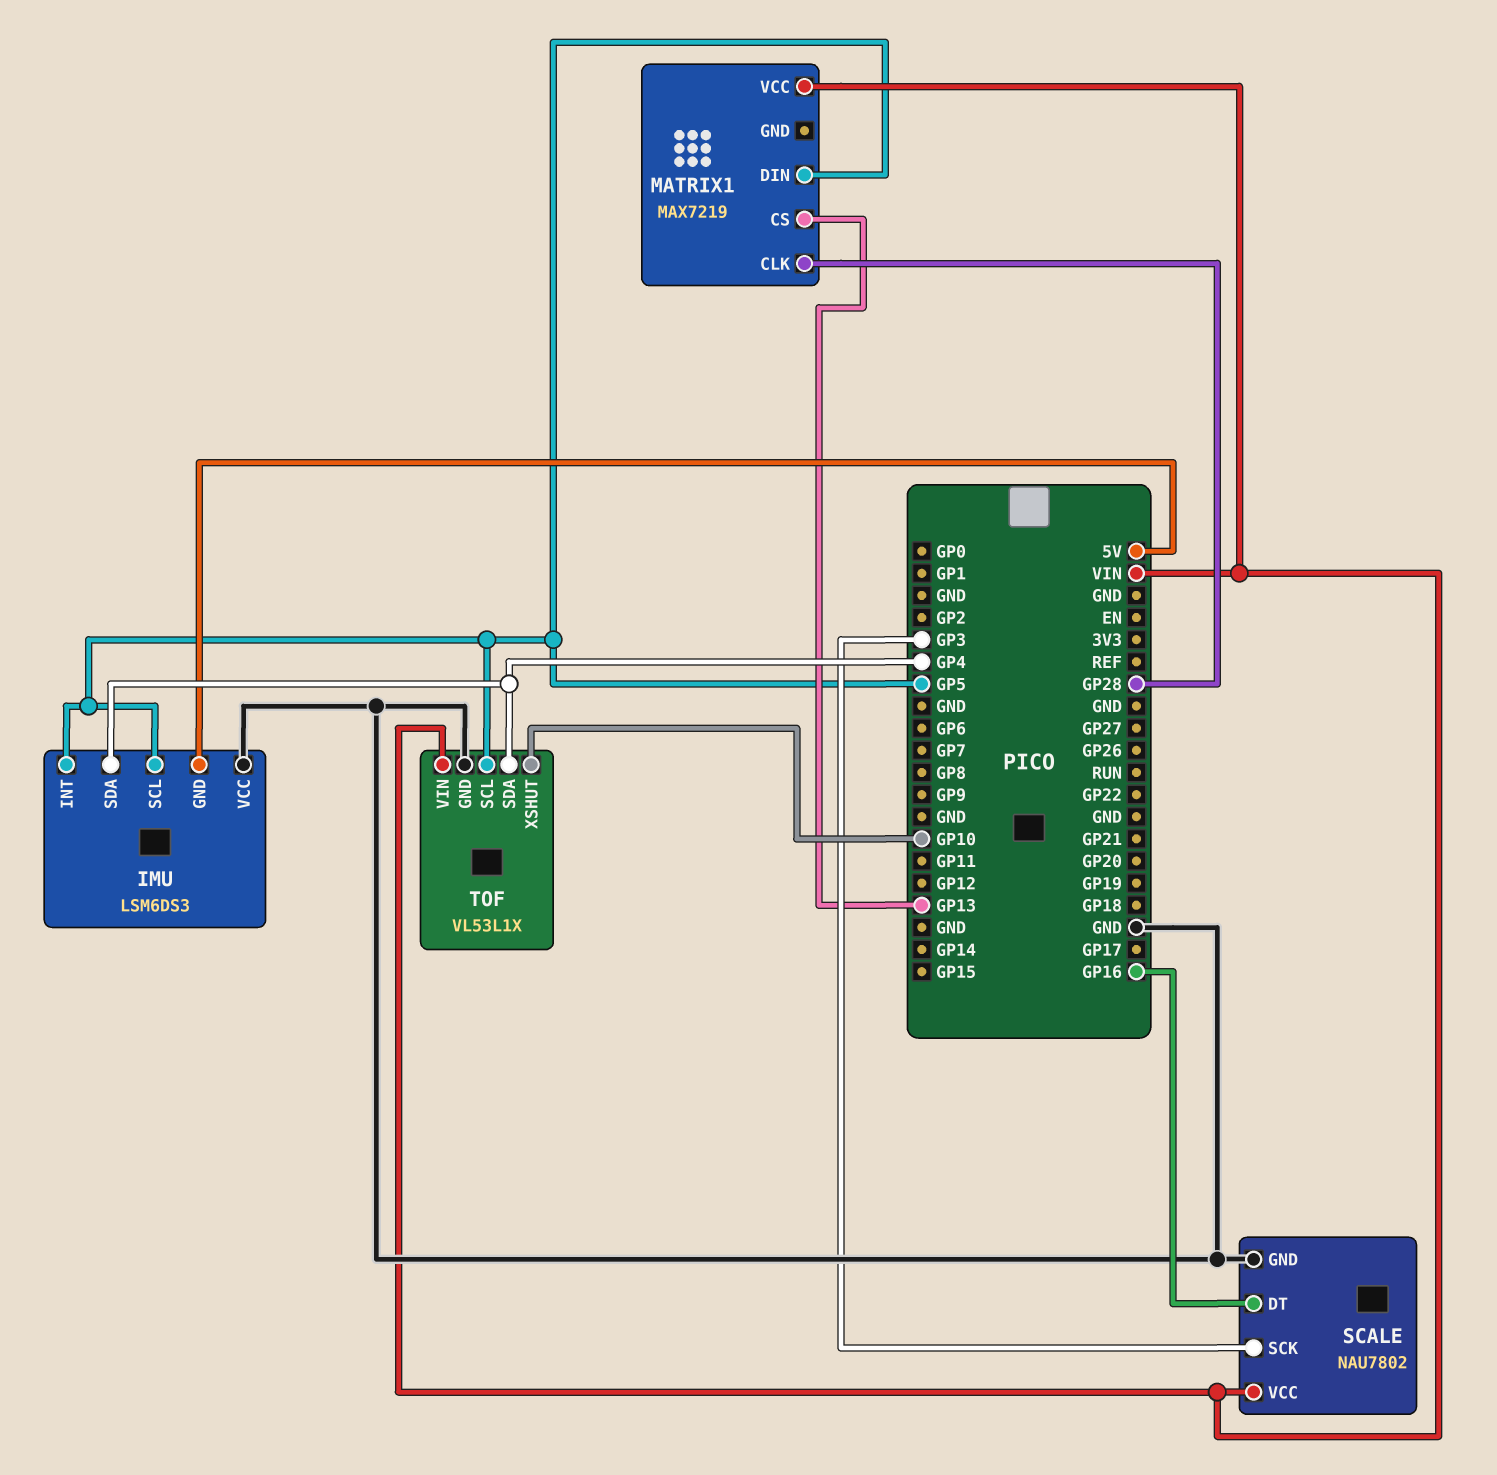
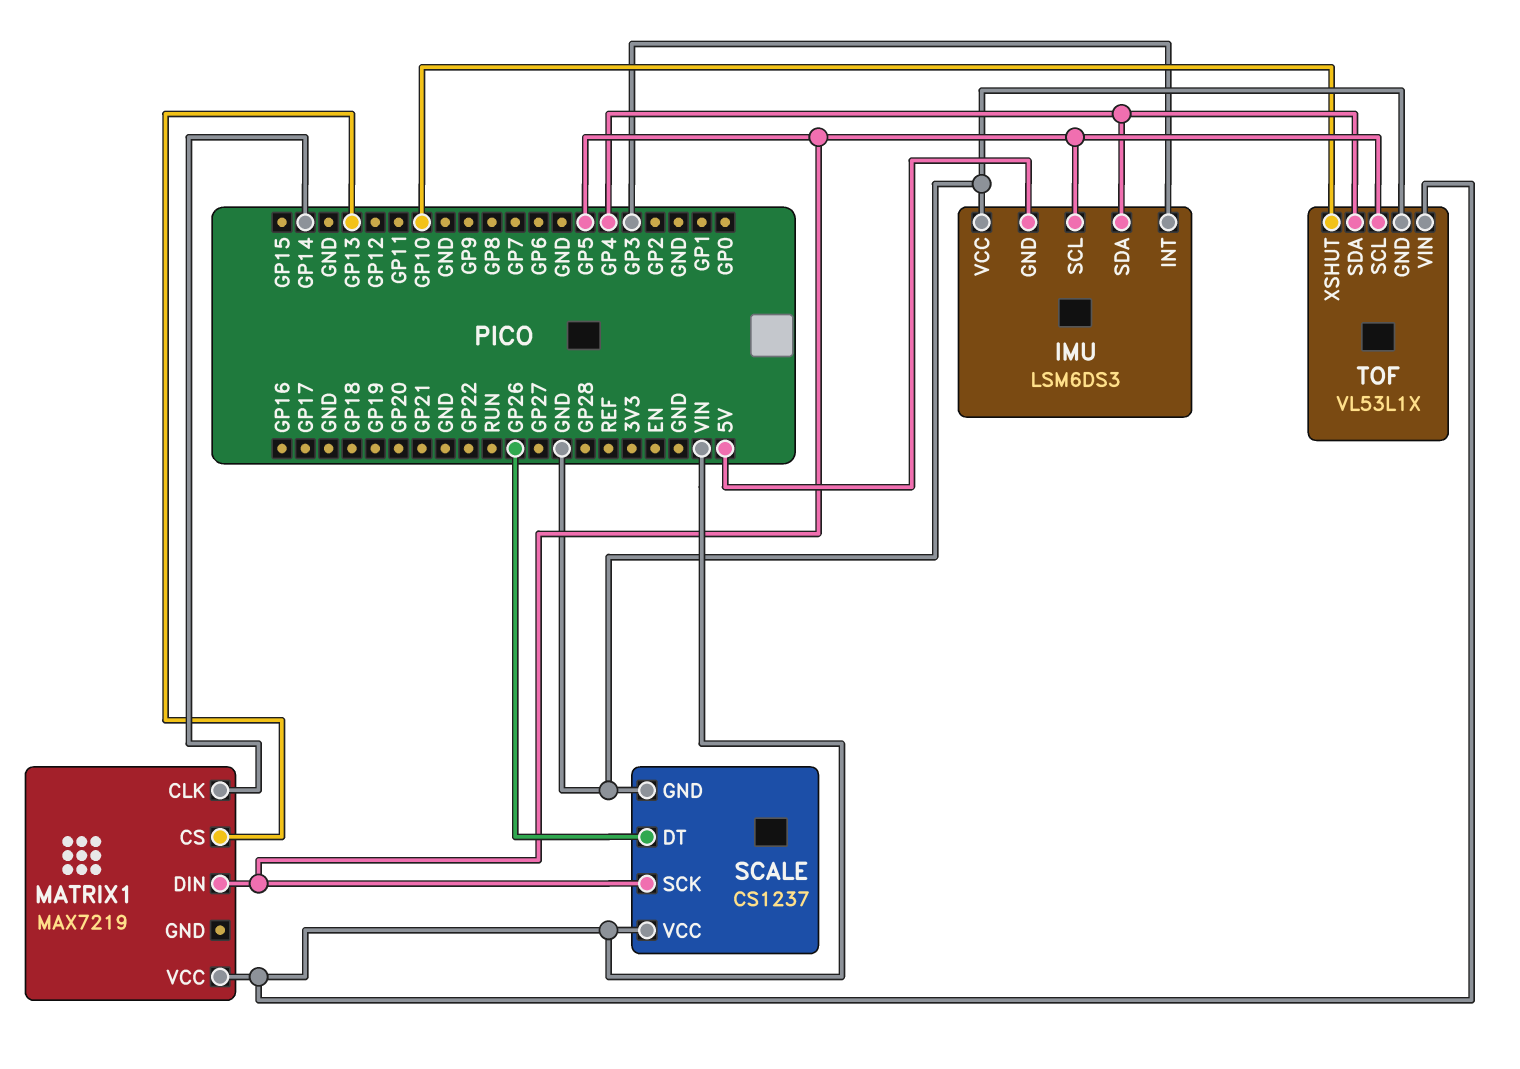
IMU pin INT: GP5 -> GP3
MATRIX1 pin CLK: GP28 -> GP14
SCALE: NAU7802 -> CS1237
SCALE pin DT: GP16 -> GP26
SCALE pin SCK: GP3 -> GP5

